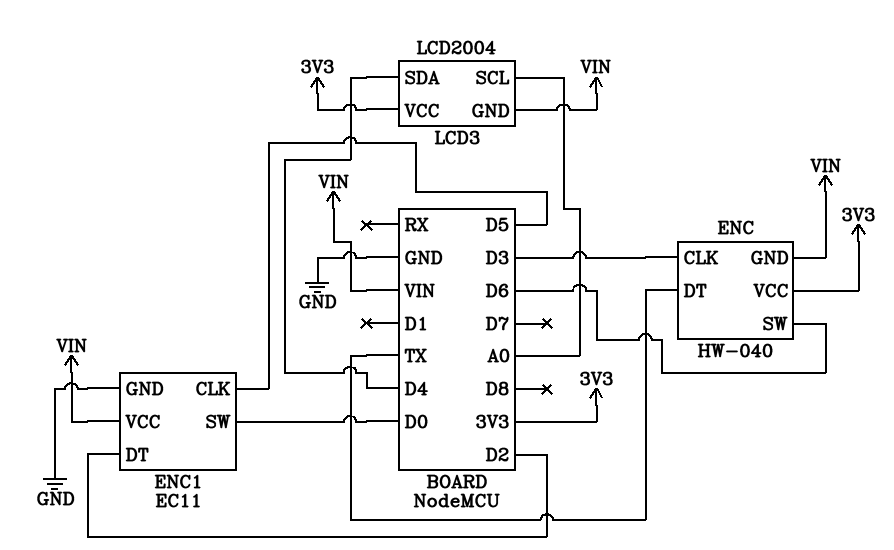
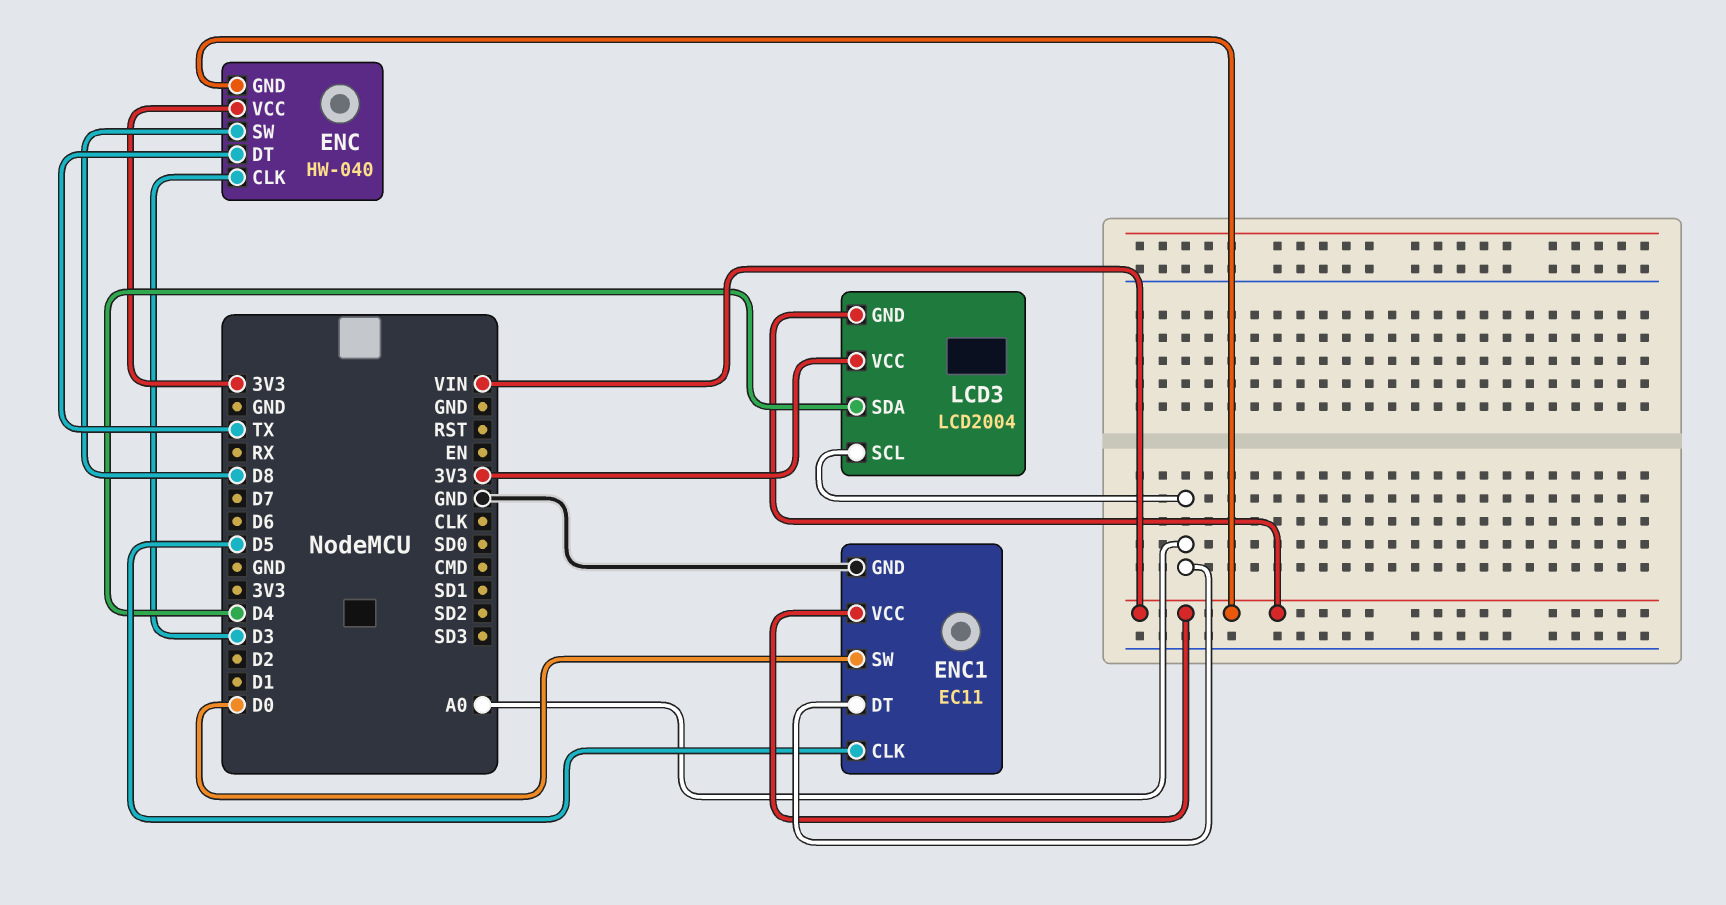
ENC pin SW: D6 -> D8
ENC1 pin DT: D2 -> A0

